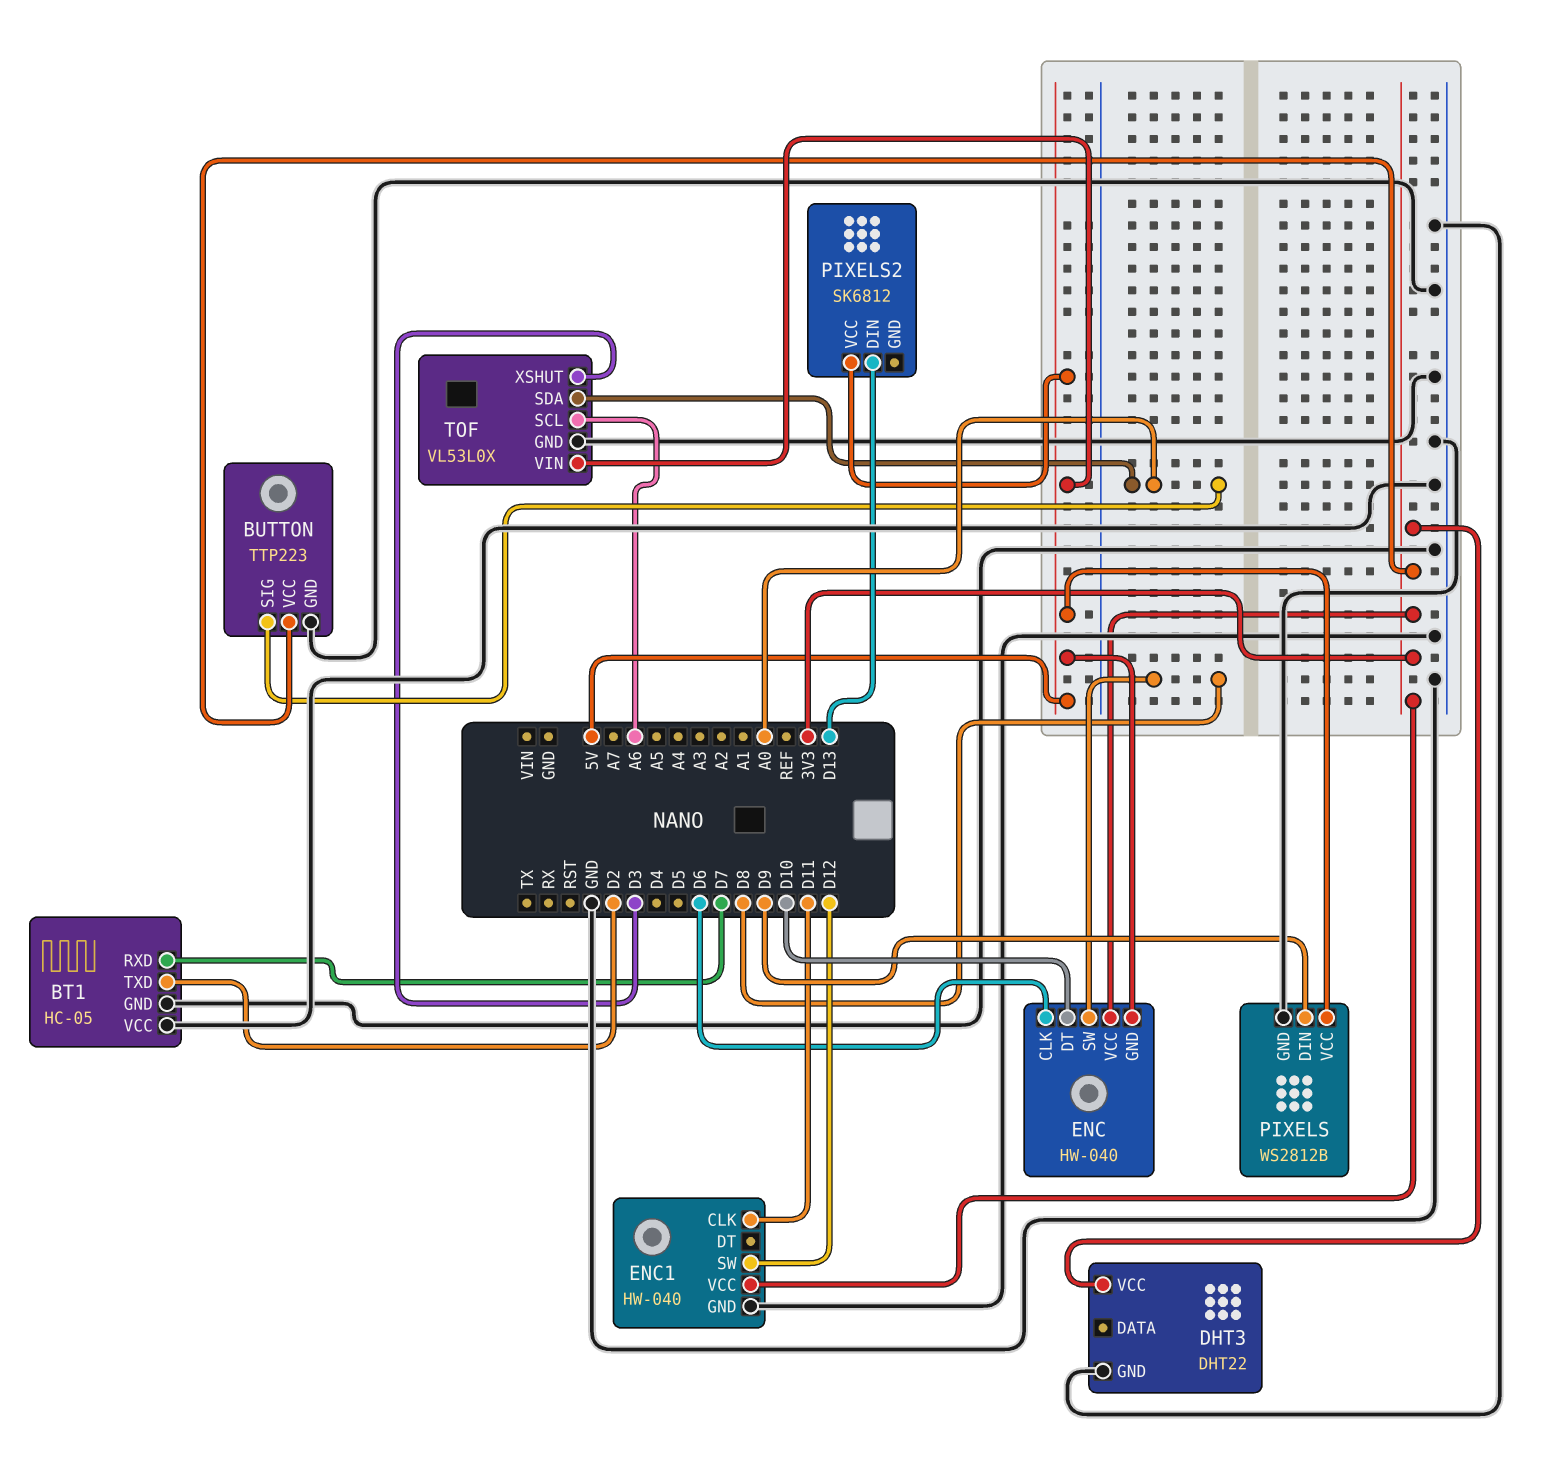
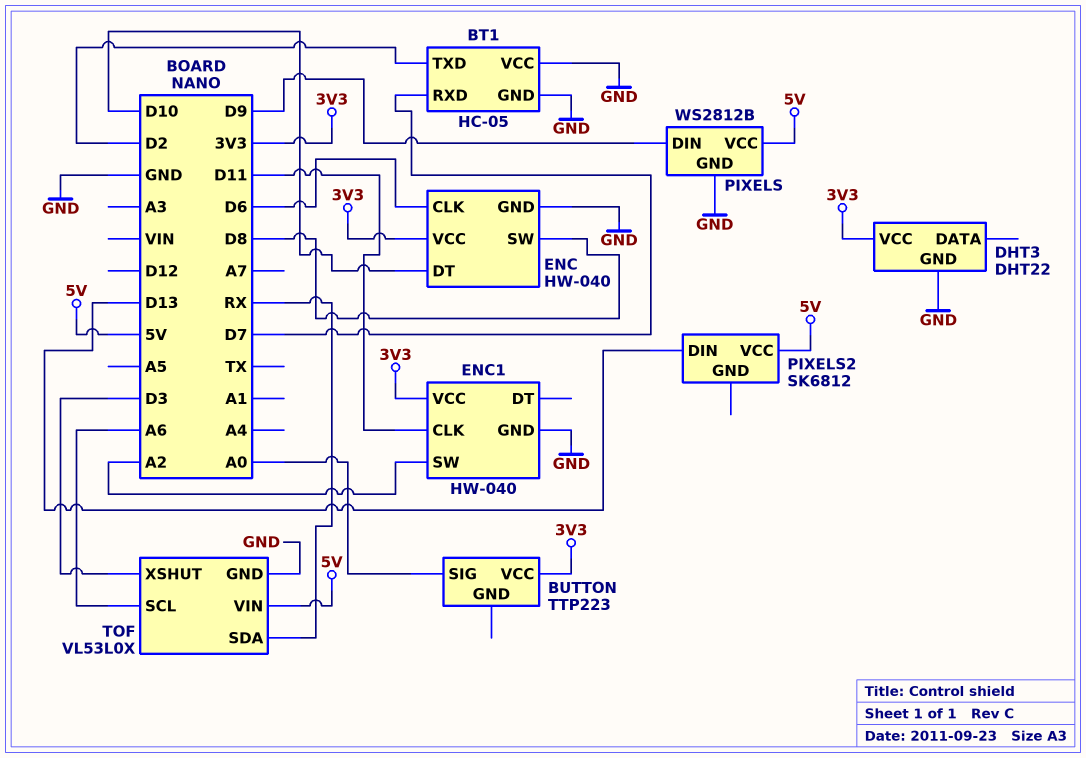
BUTTON pin GND: GND -> none
ENC pin GND: 5V -> GND
ENC1 pin SW: D12 -> A2
TOF pin SDA: A0 -> RX

